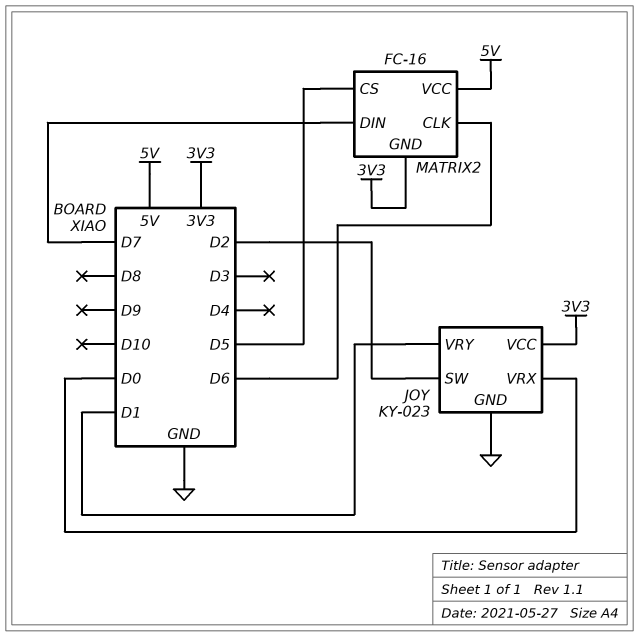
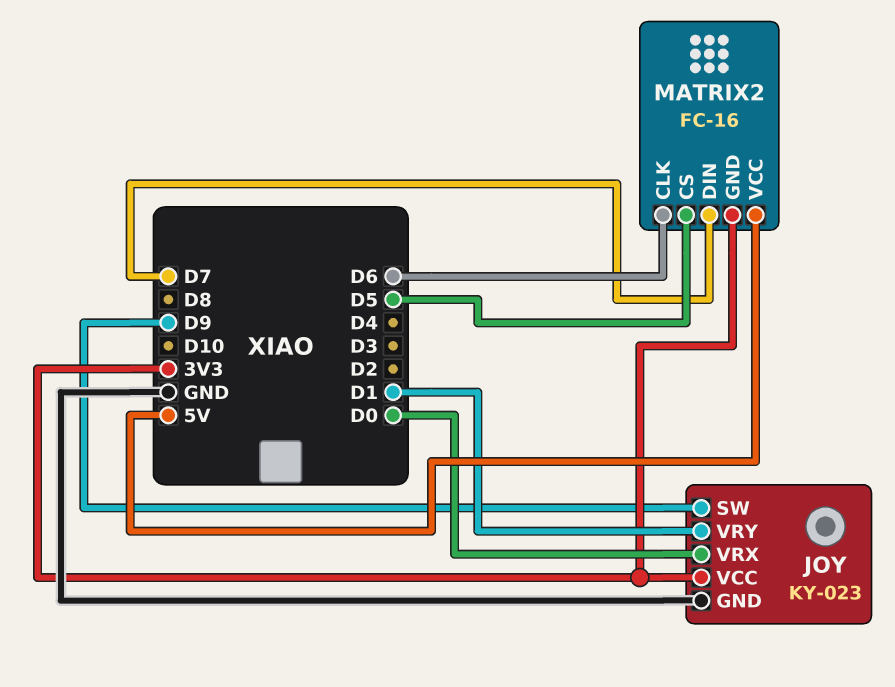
JOY pin SW: D2 -> D9

